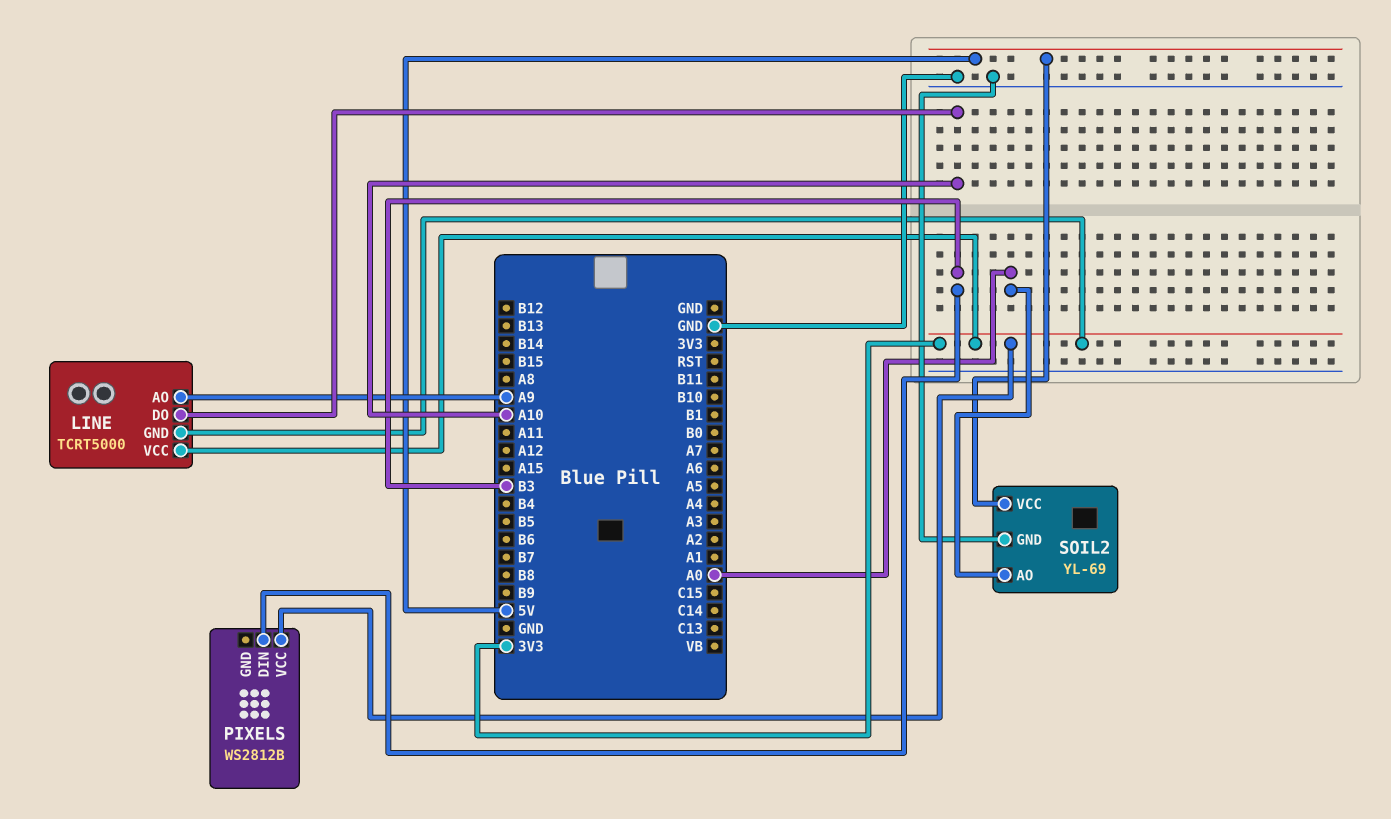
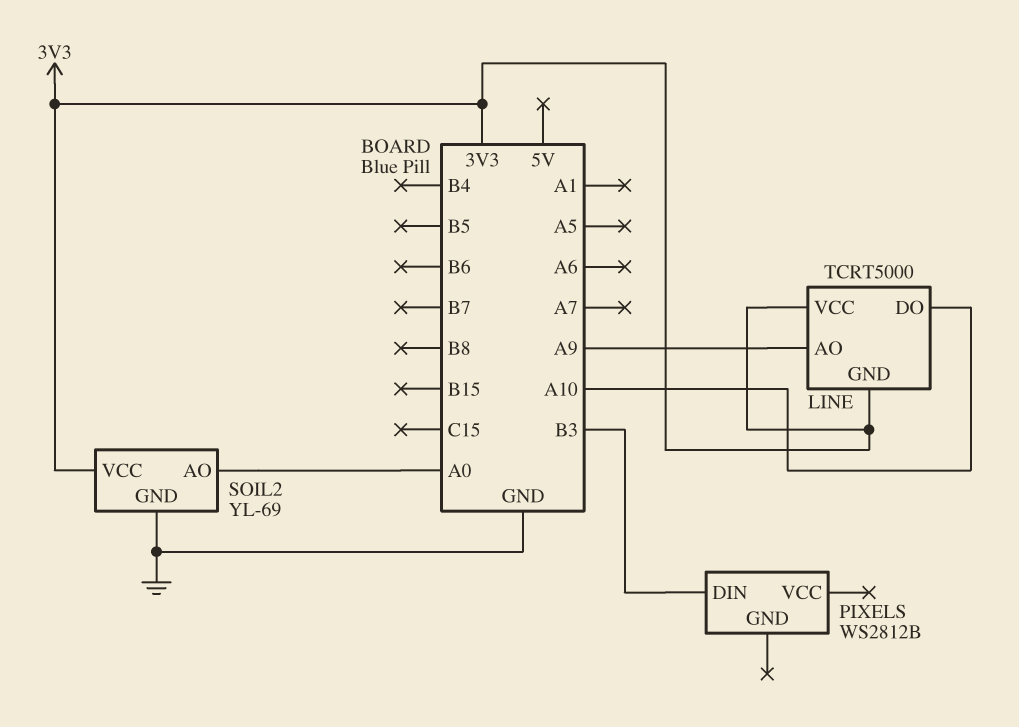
PIXELS pin VCC: 3V3 -> none
SOIL2 pin VCC: 5V -> 3V3

